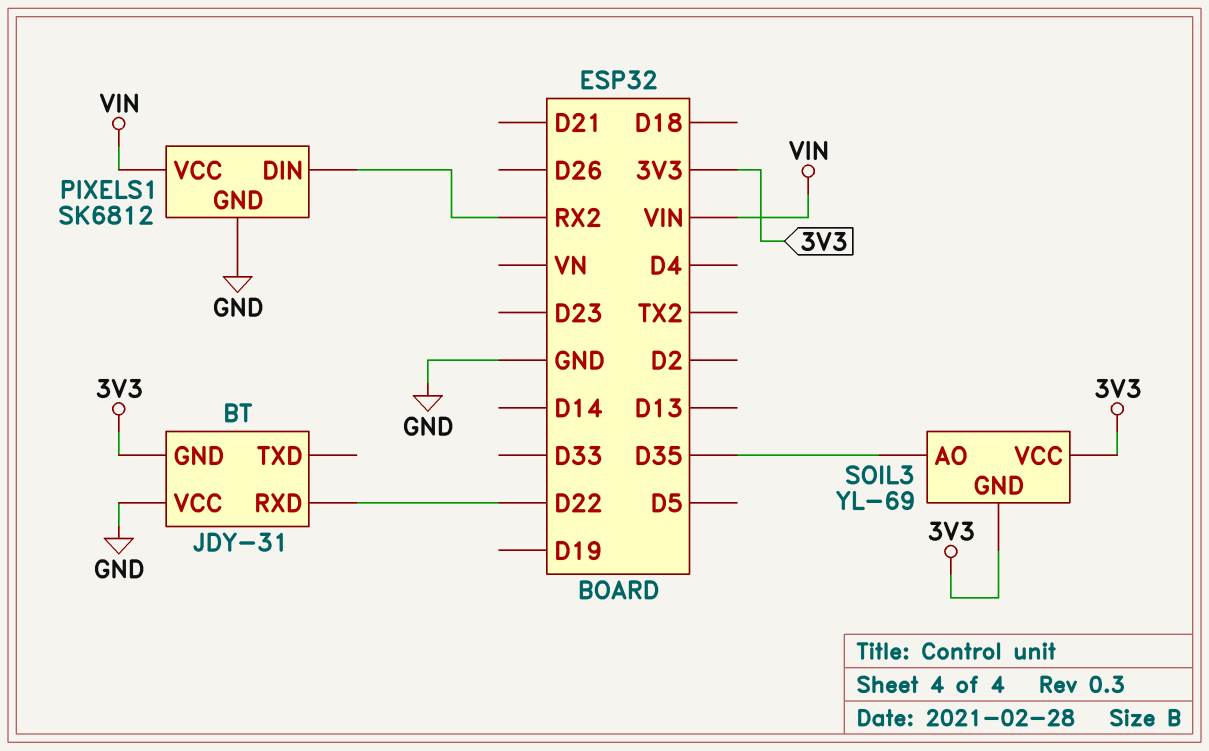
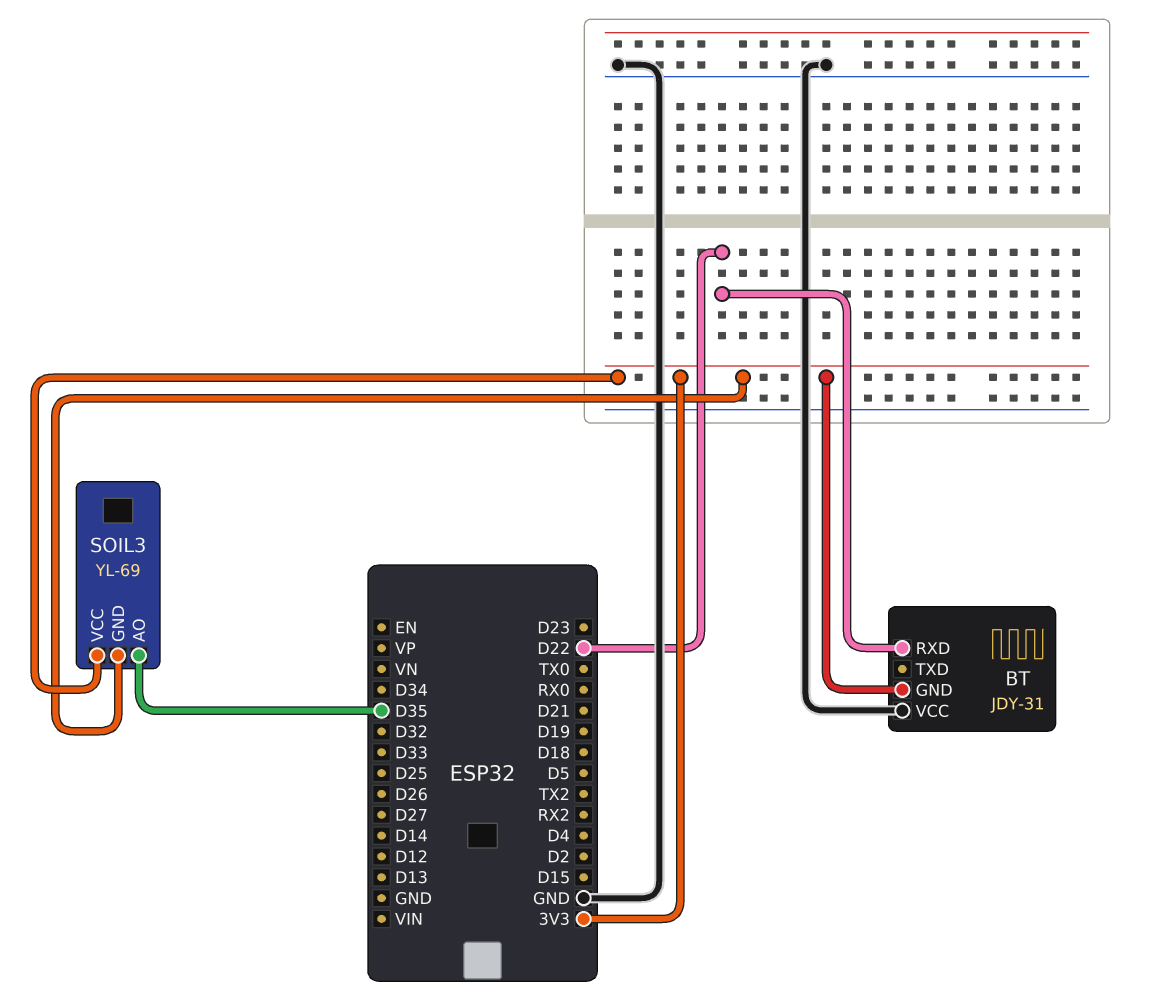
PIXELS1: SK6812 -> none
PIXELS1 pin DIN: RX2 -> none
PIXELS1 pin GND: GND -> none
PIXELS1 pin VCC: VIN -> none

